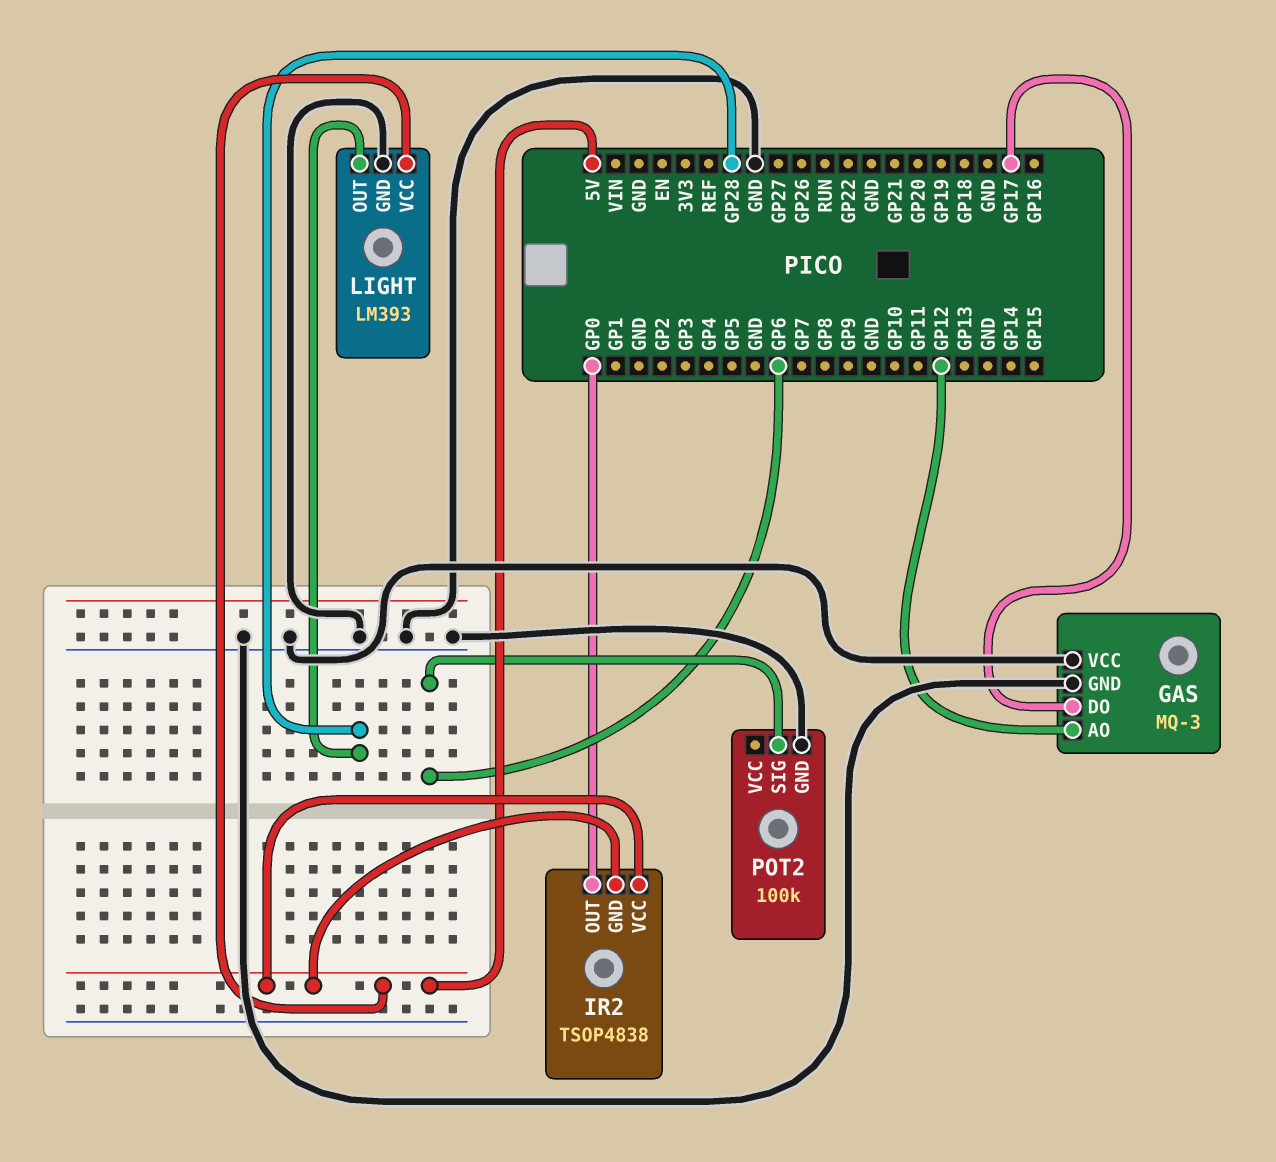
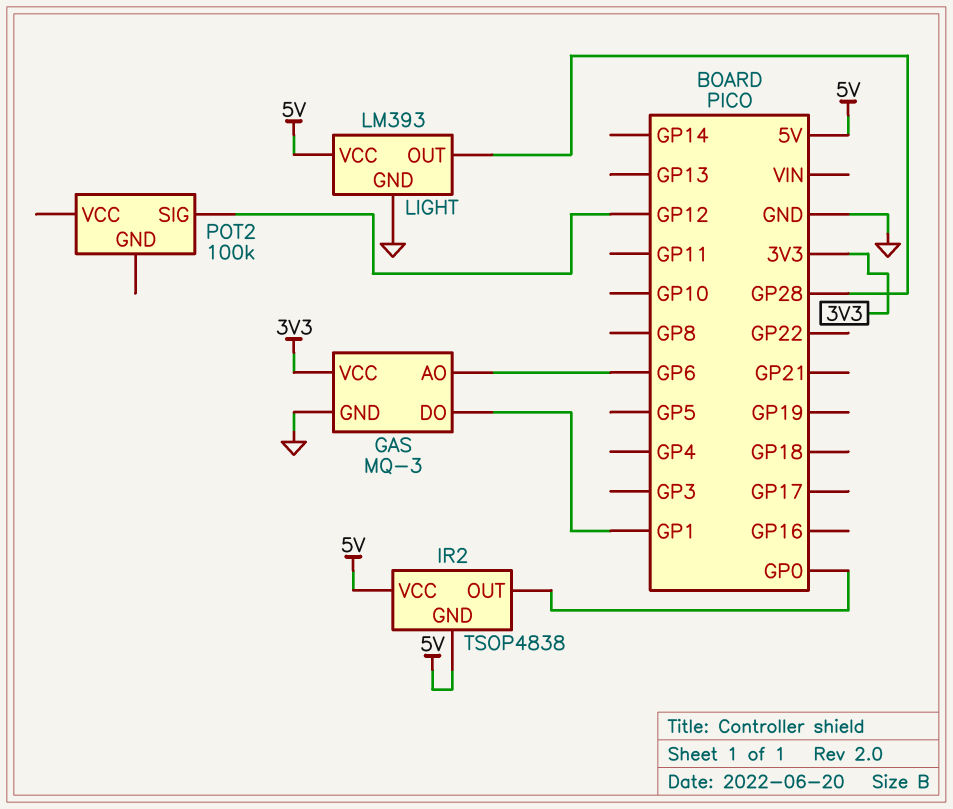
GAS pin AO: GP12 -> GP6
GAS pin DO: GP17 -> GP1
GAS pin VCC: GND -> 3V3
POT2 pin GND: GND -> none
POT2 pin SIG: GP6 -> GP12

